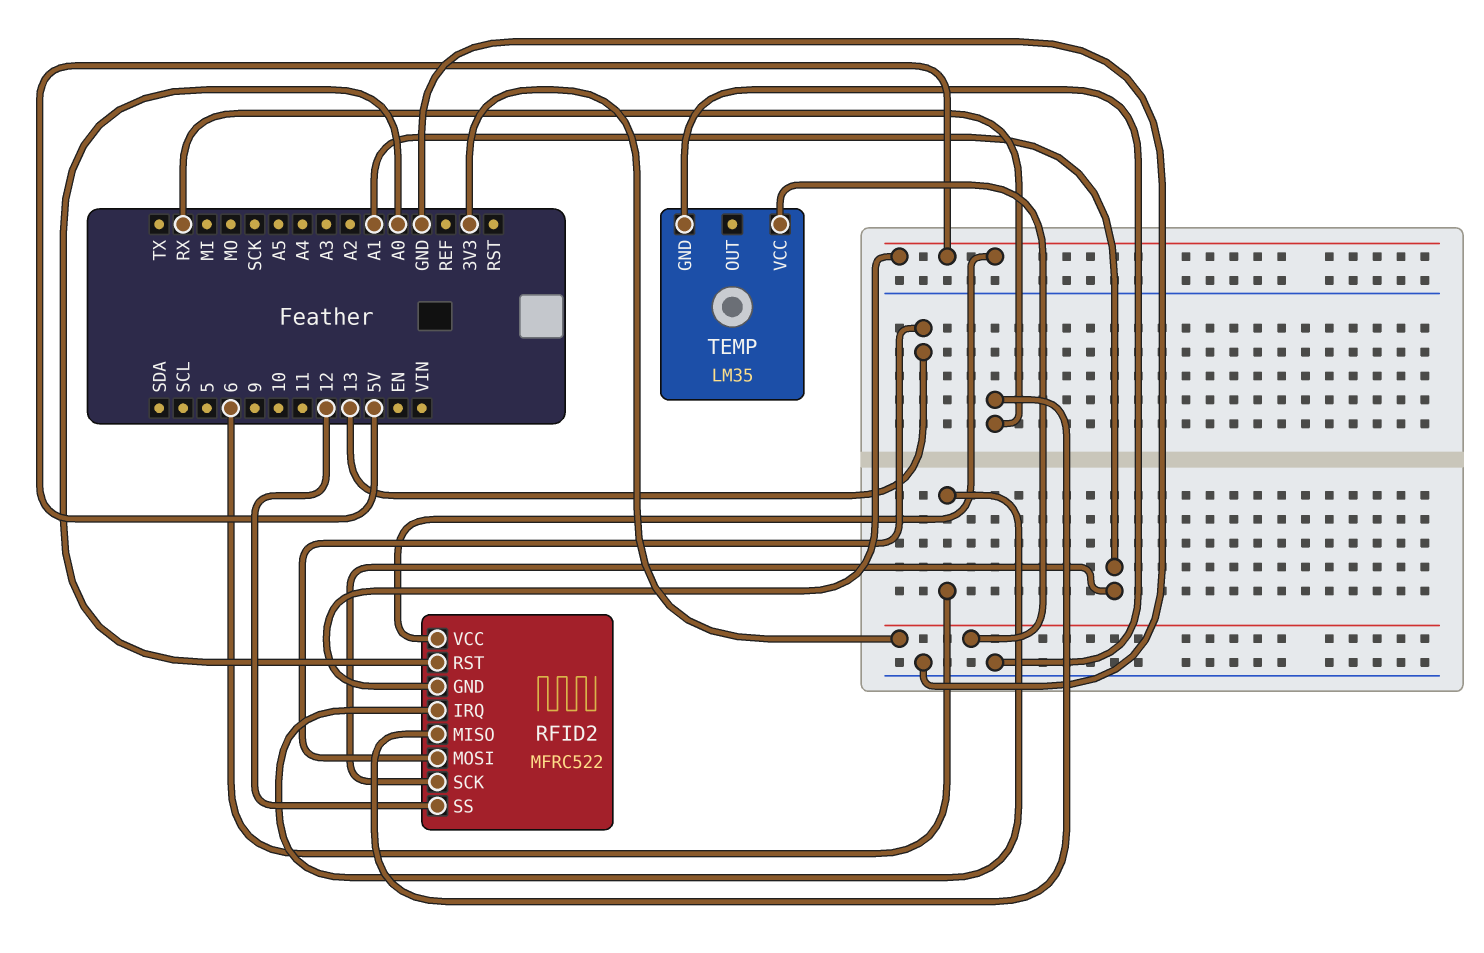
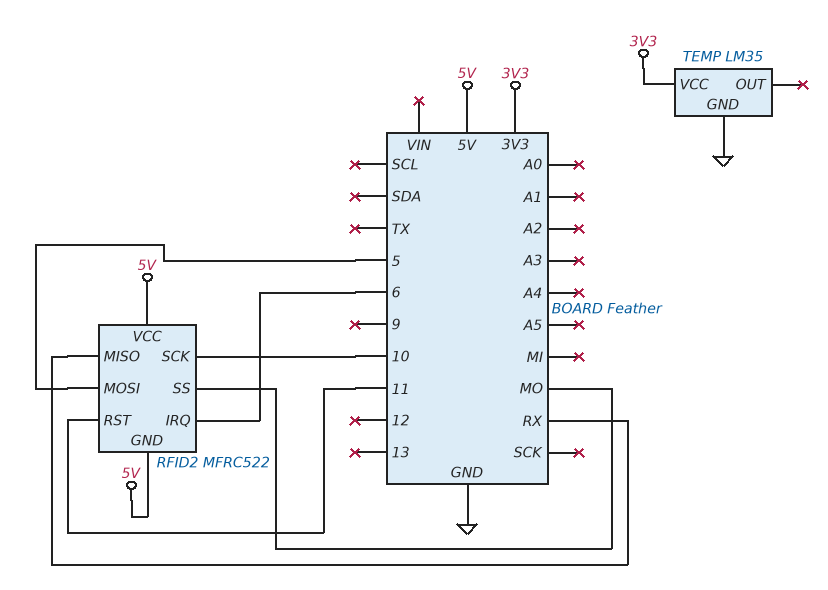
RFID2 pin MOSI: 13 -> 5
RFID2 pin RST: A0 -> 11
RFID2 pin SCK: A1 -> 10
RFID2 pin SS: 12 -> MO

